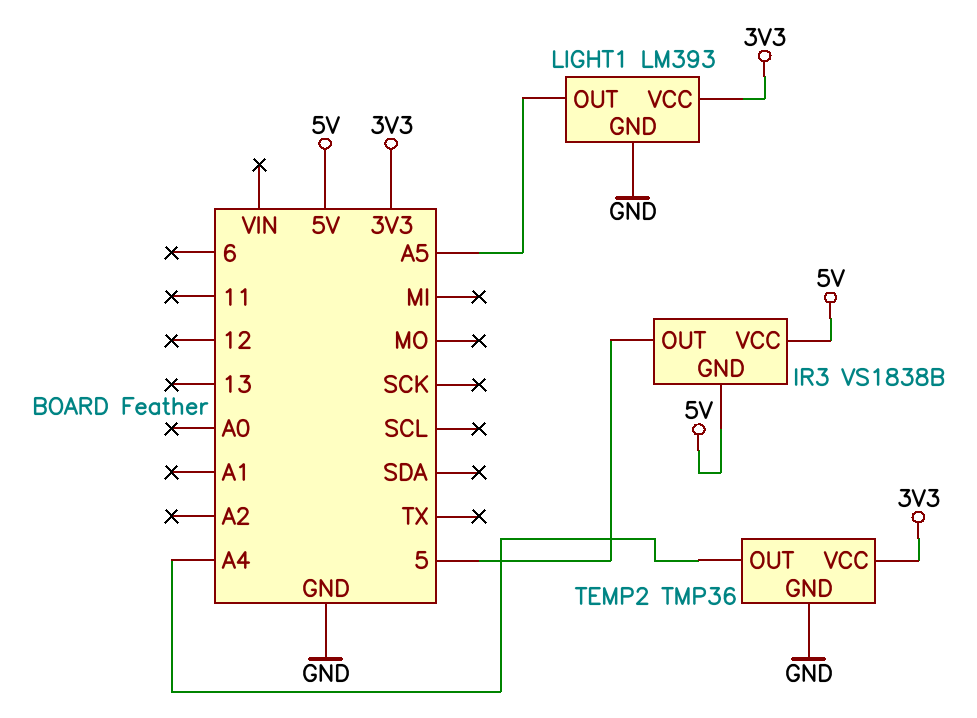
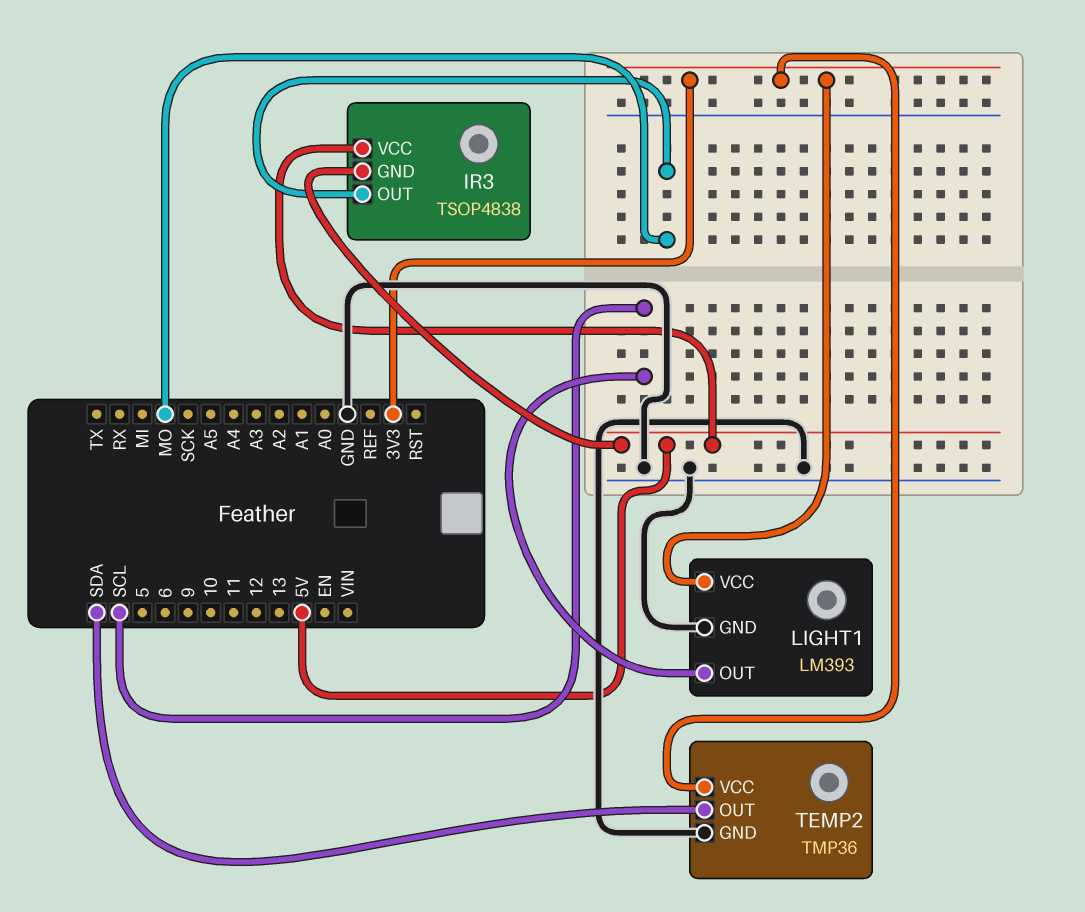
IR3: VS1838B -> TSOP4838
IR3 pin OUT: 5 -> MO
LIGHT1 pin OUT: A5 -> SCL
TEMP2 pin OUT: A4 -> SDA

